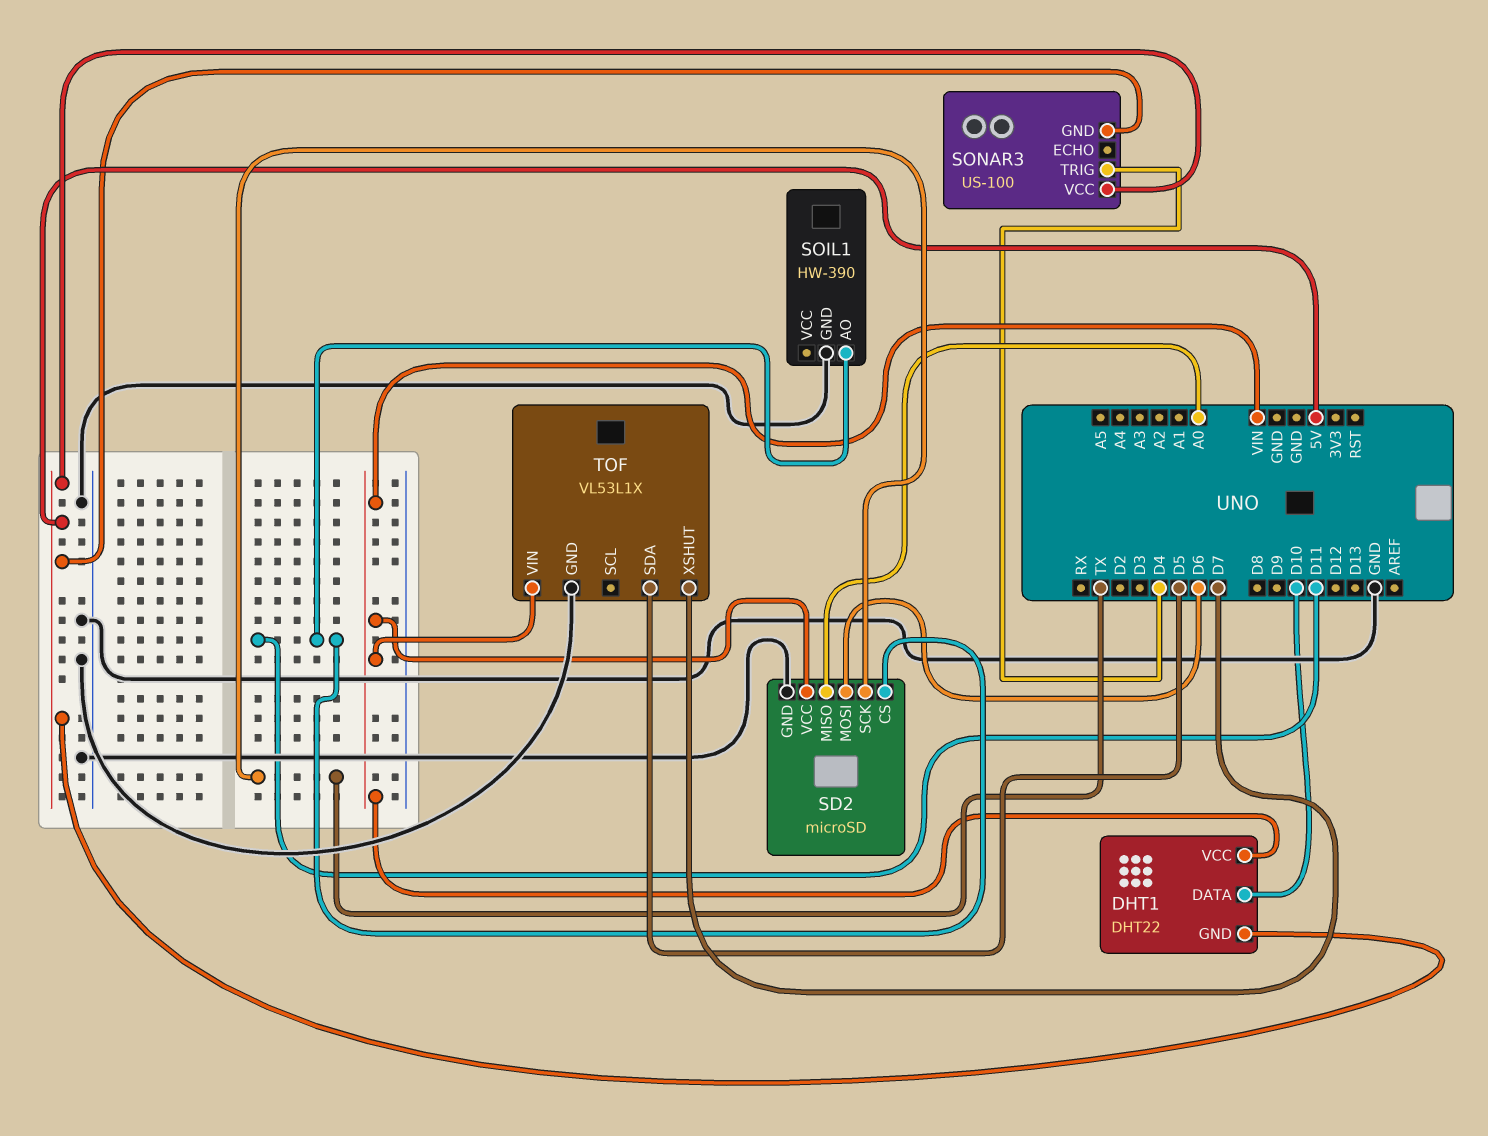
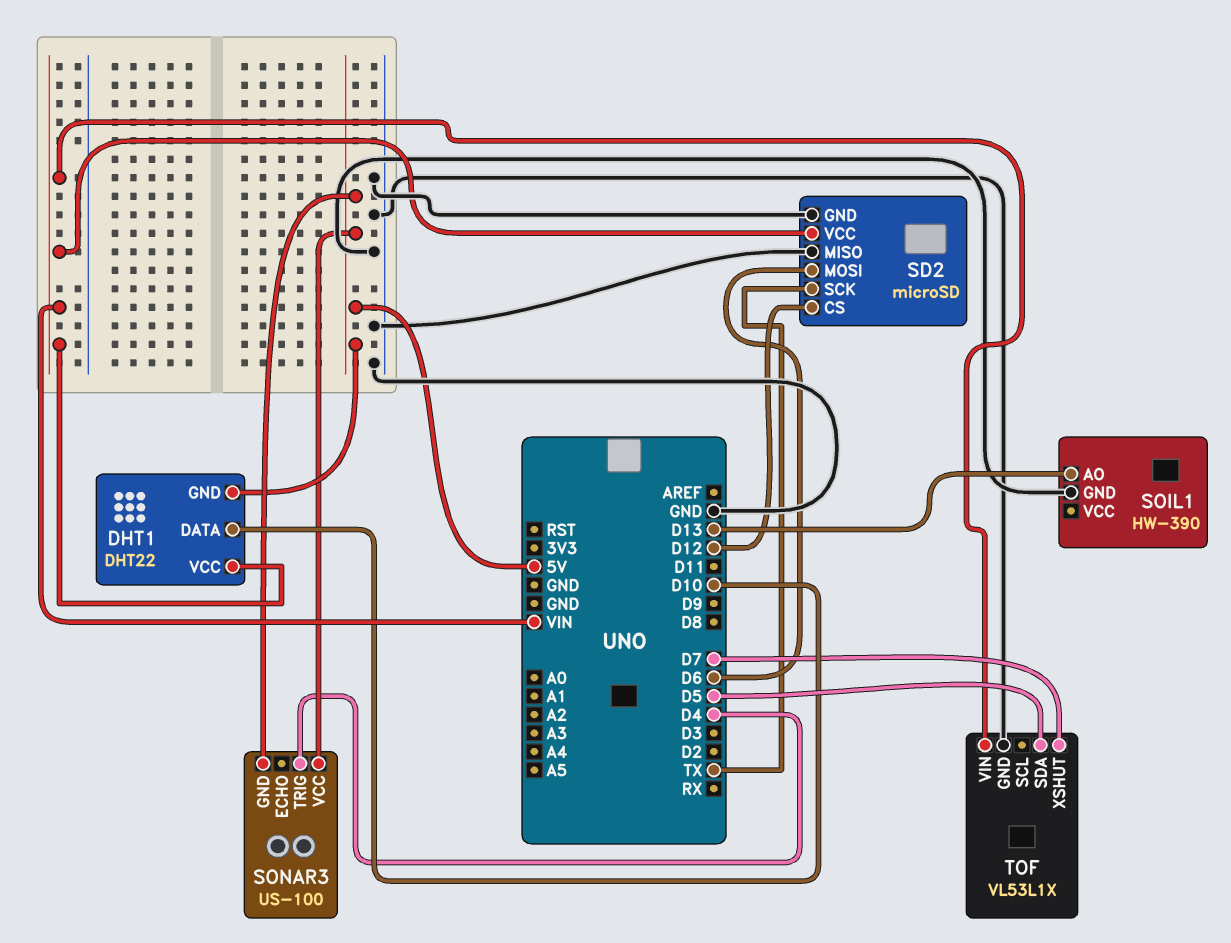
SD2 pin CS: D11 -> D12
SD2 pin MISO: A0 -> GND
SOIL1 pin AO: D11 -> D13

